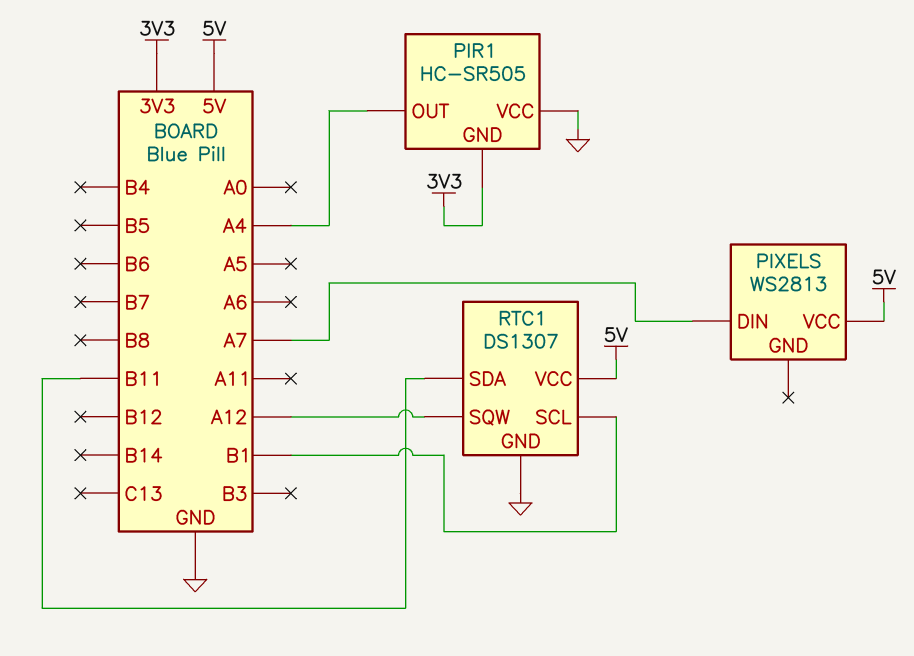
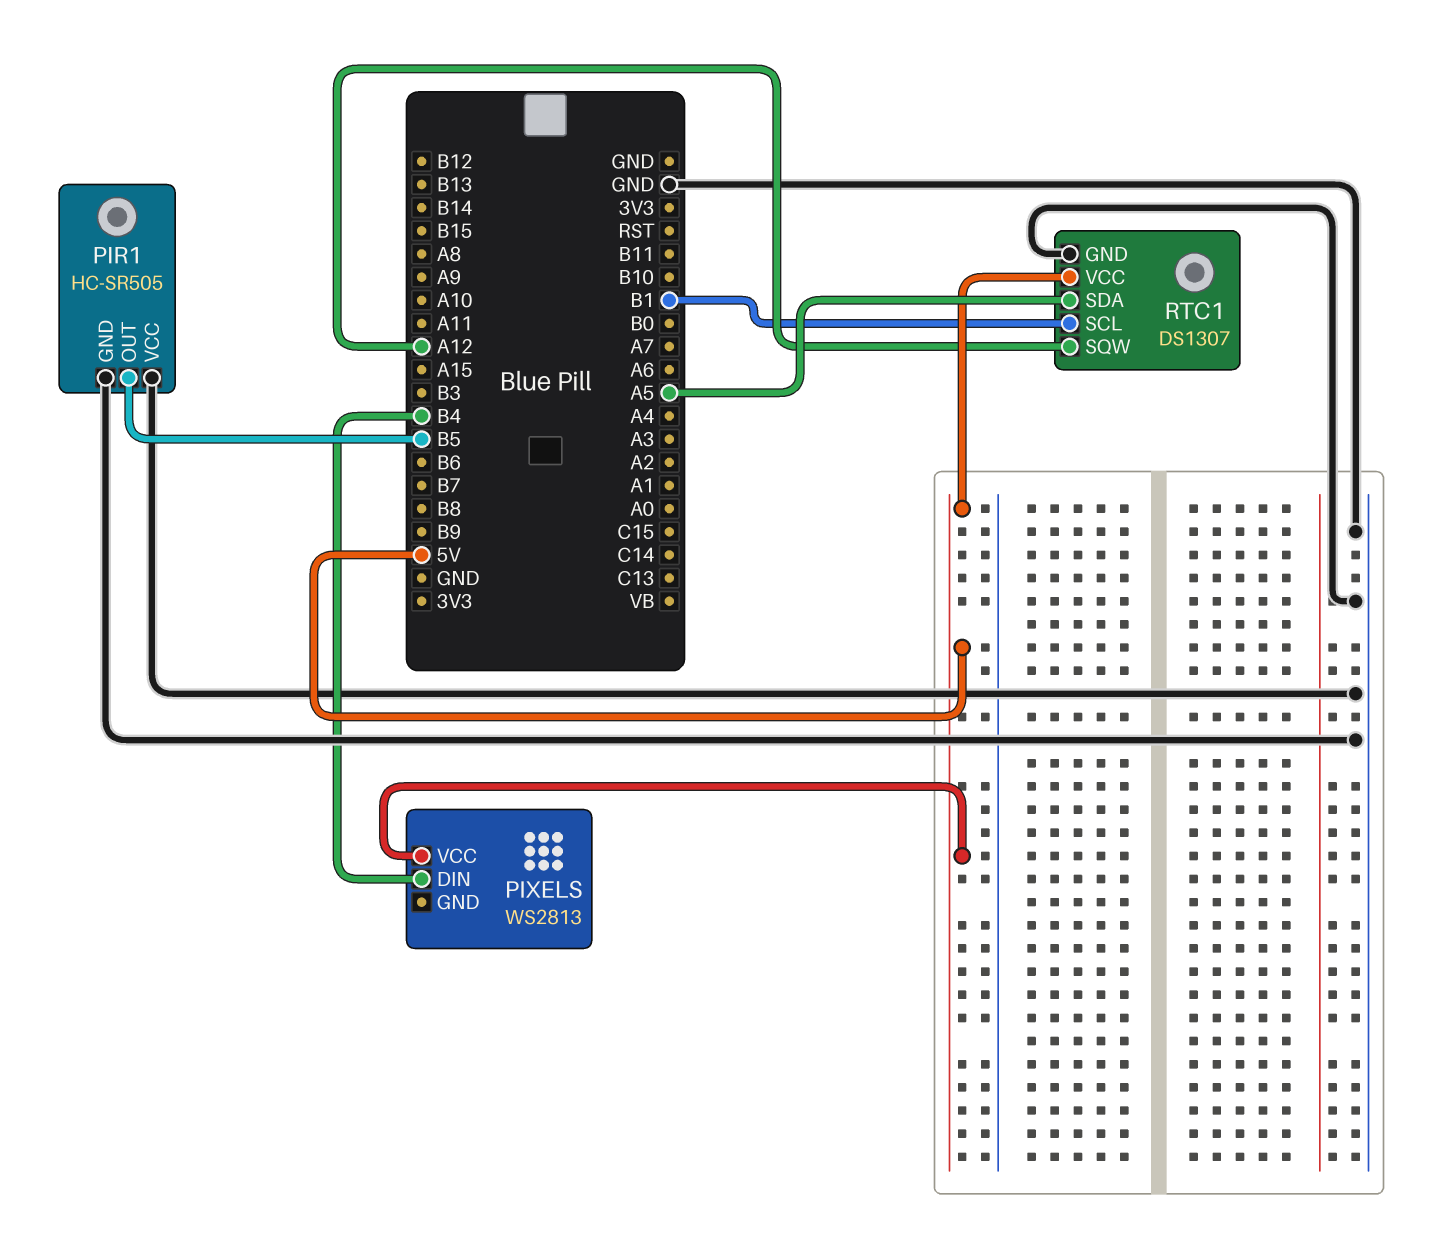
PIR1 pin GND: 3V3 -> GND
PIR1 pin OUT: A4 -> B5
PIXELS pin DIN: A7 -> B4
RTC1 pin SDA: B11 -> A5

